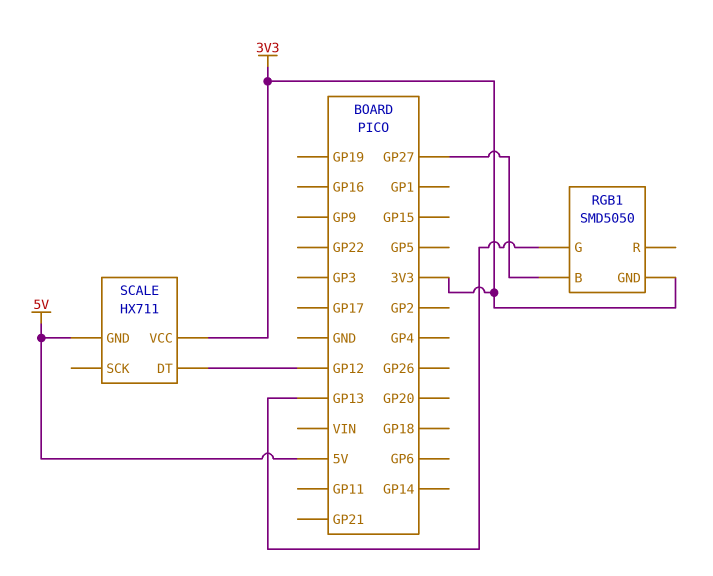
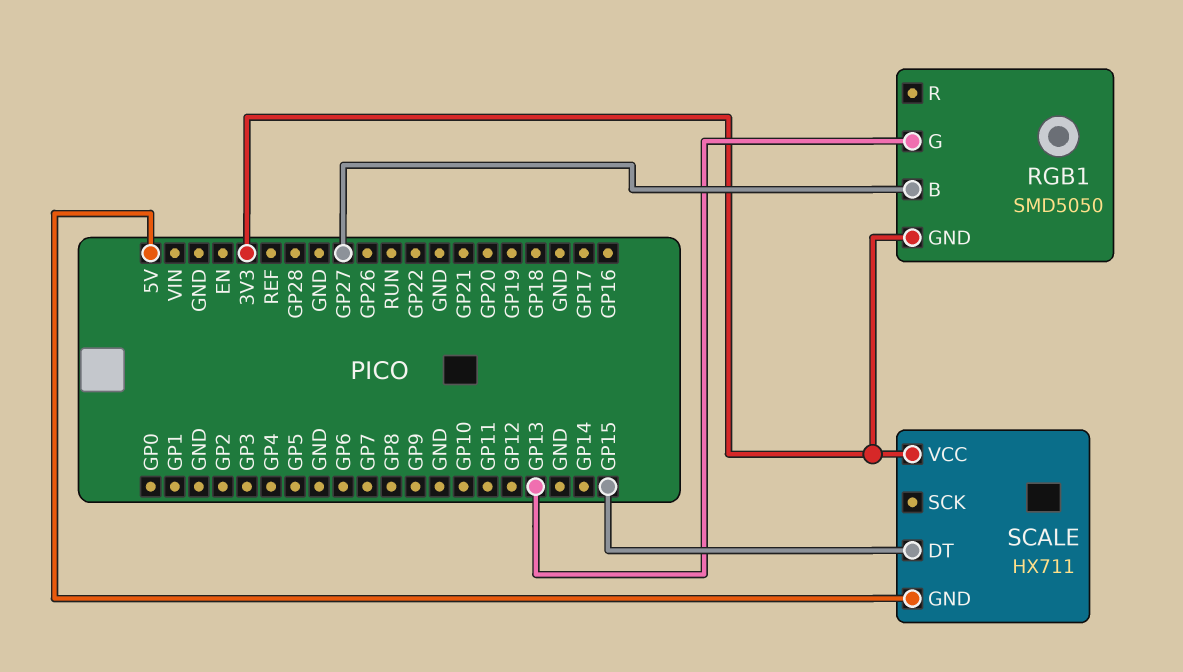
SCALE pin DT: GP12 -> GP15

